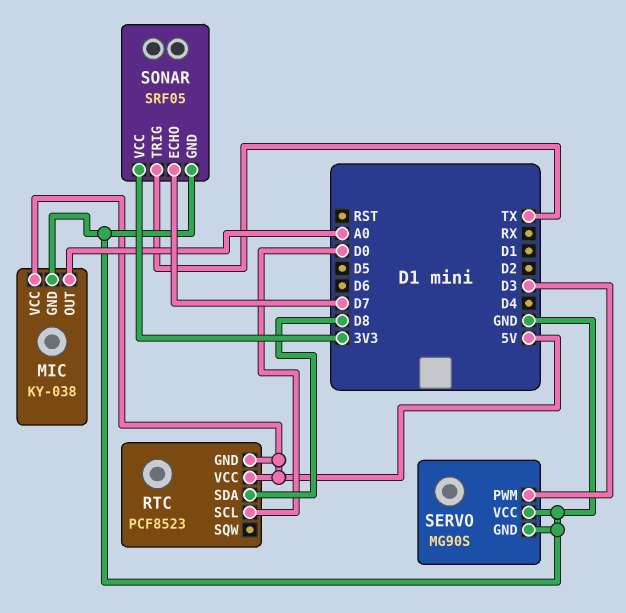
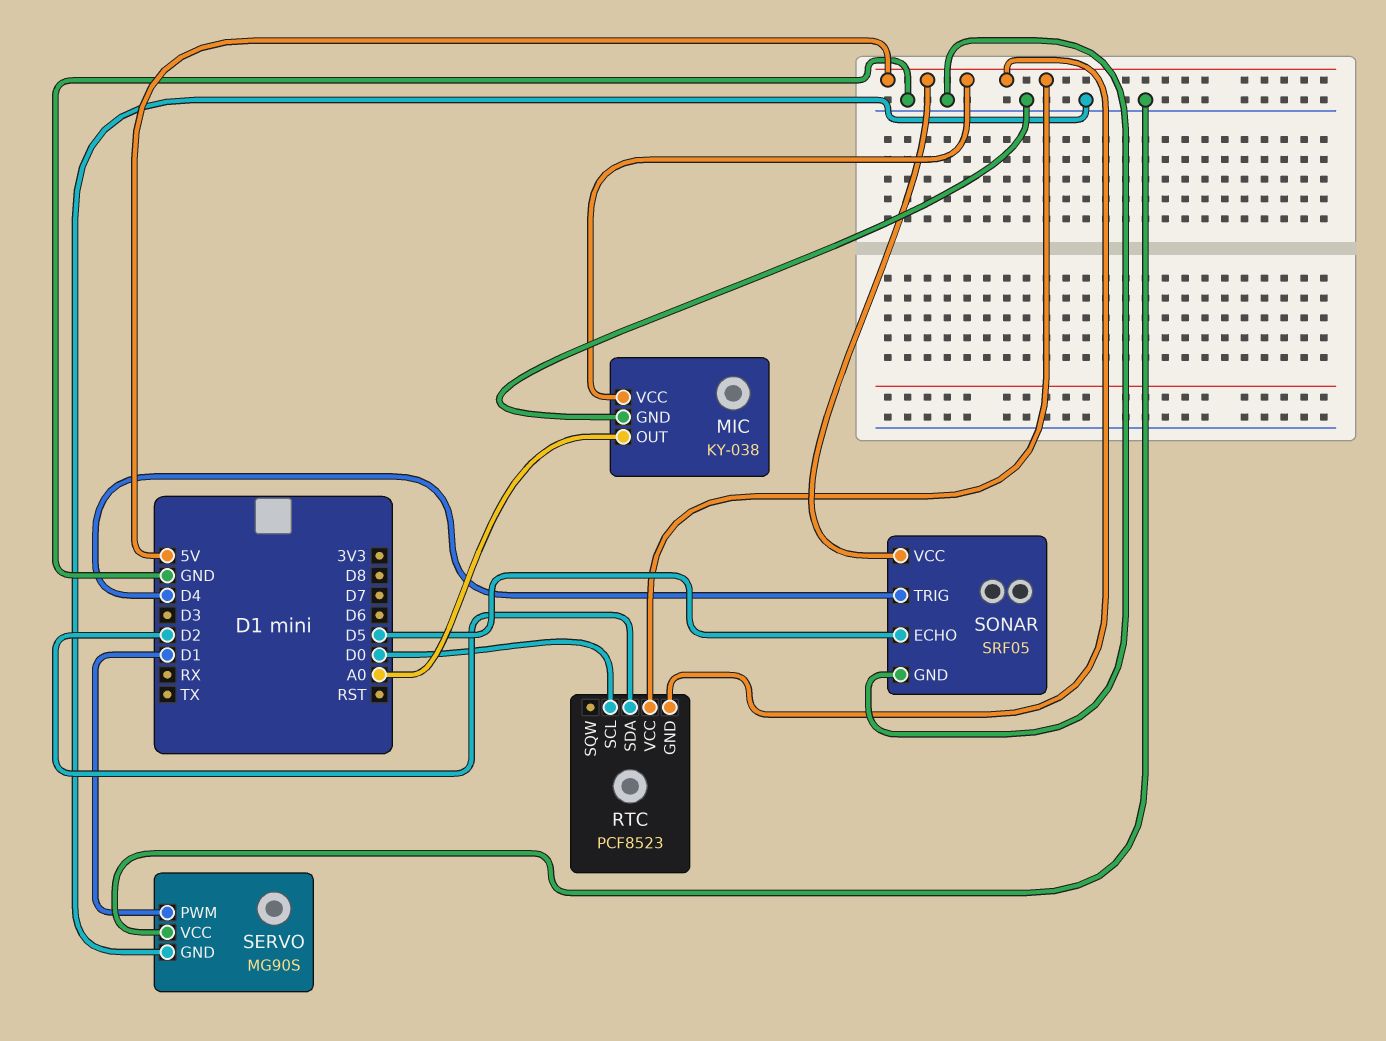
RTC pin SDA: D8 -> D2
SERVO pin PWM: D3 -> D1
SONAR pin ECHO: D7 -> D5
SONAR pin TRIG: TX -> D4
SONAR pin VCC: 3V3 -> 5V

